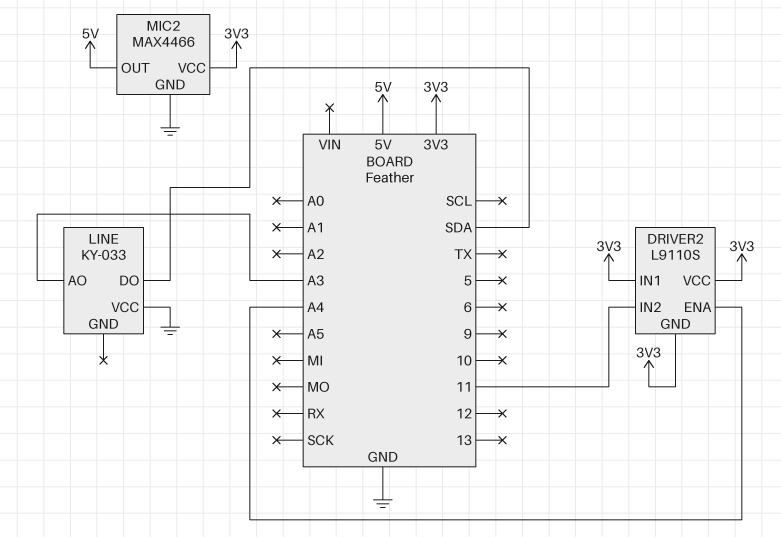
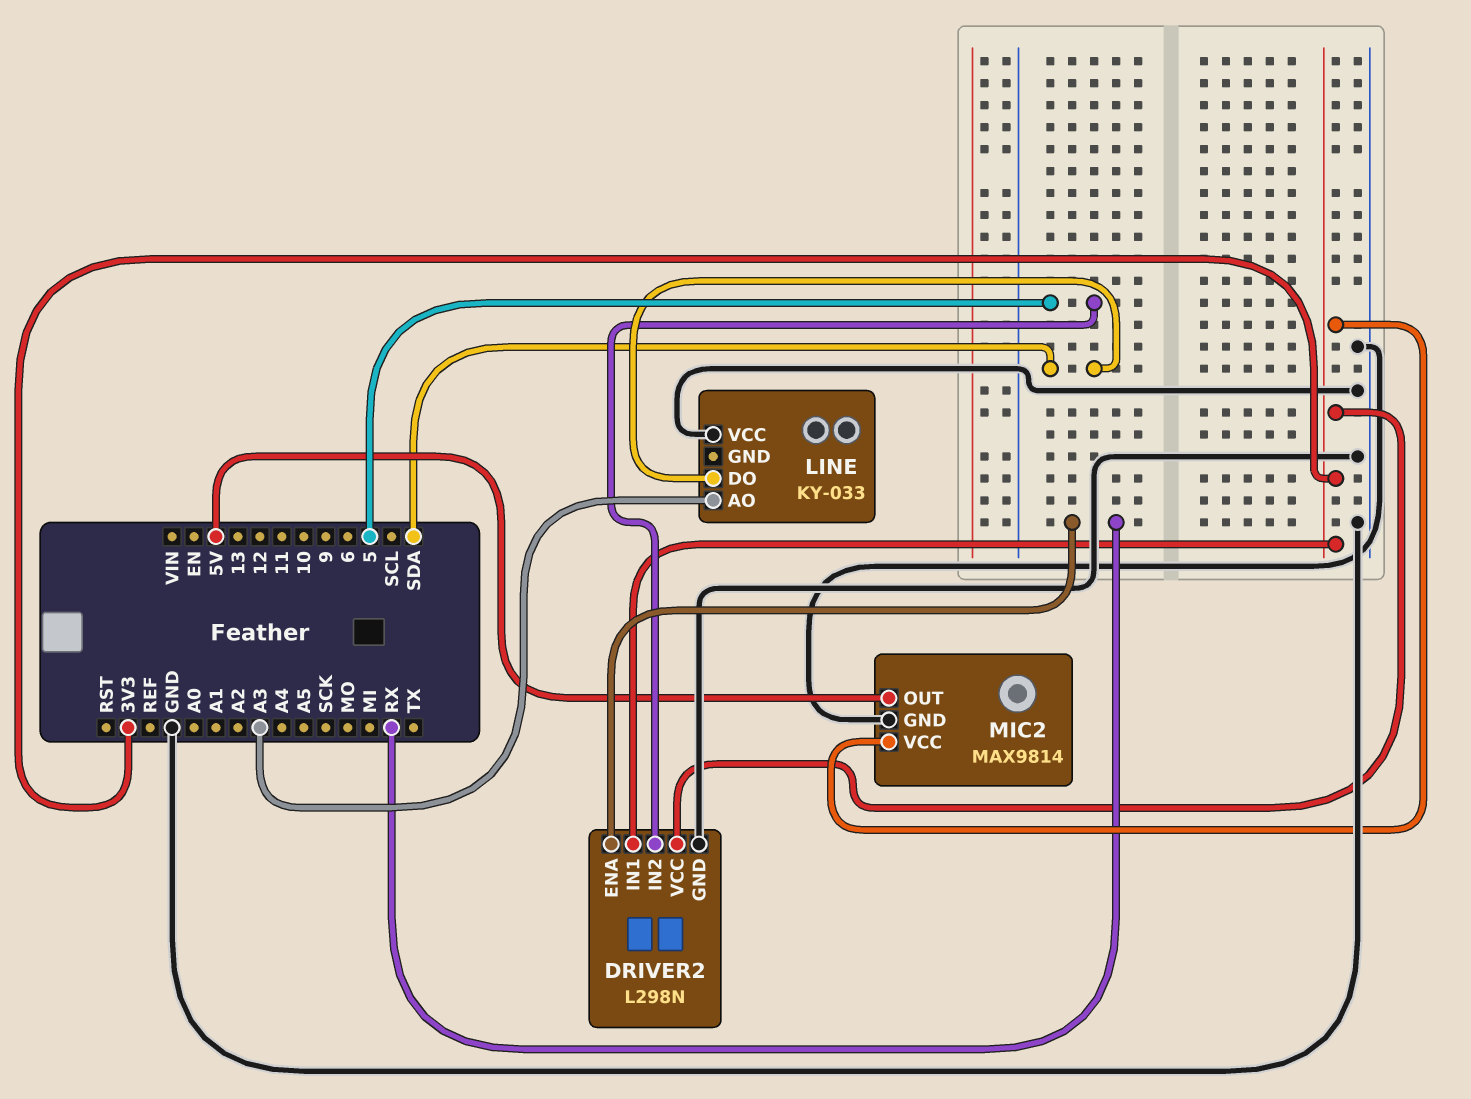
DRIVER2: L9110S -> L298N
DRIVER2 pin ENA: A4 -> RX
DRIVER2 pin GND: 3V3 -> GND
DRIVER2 pin IN2: 11 -> 5
MIC2: MAX4466 -> MAX9814

